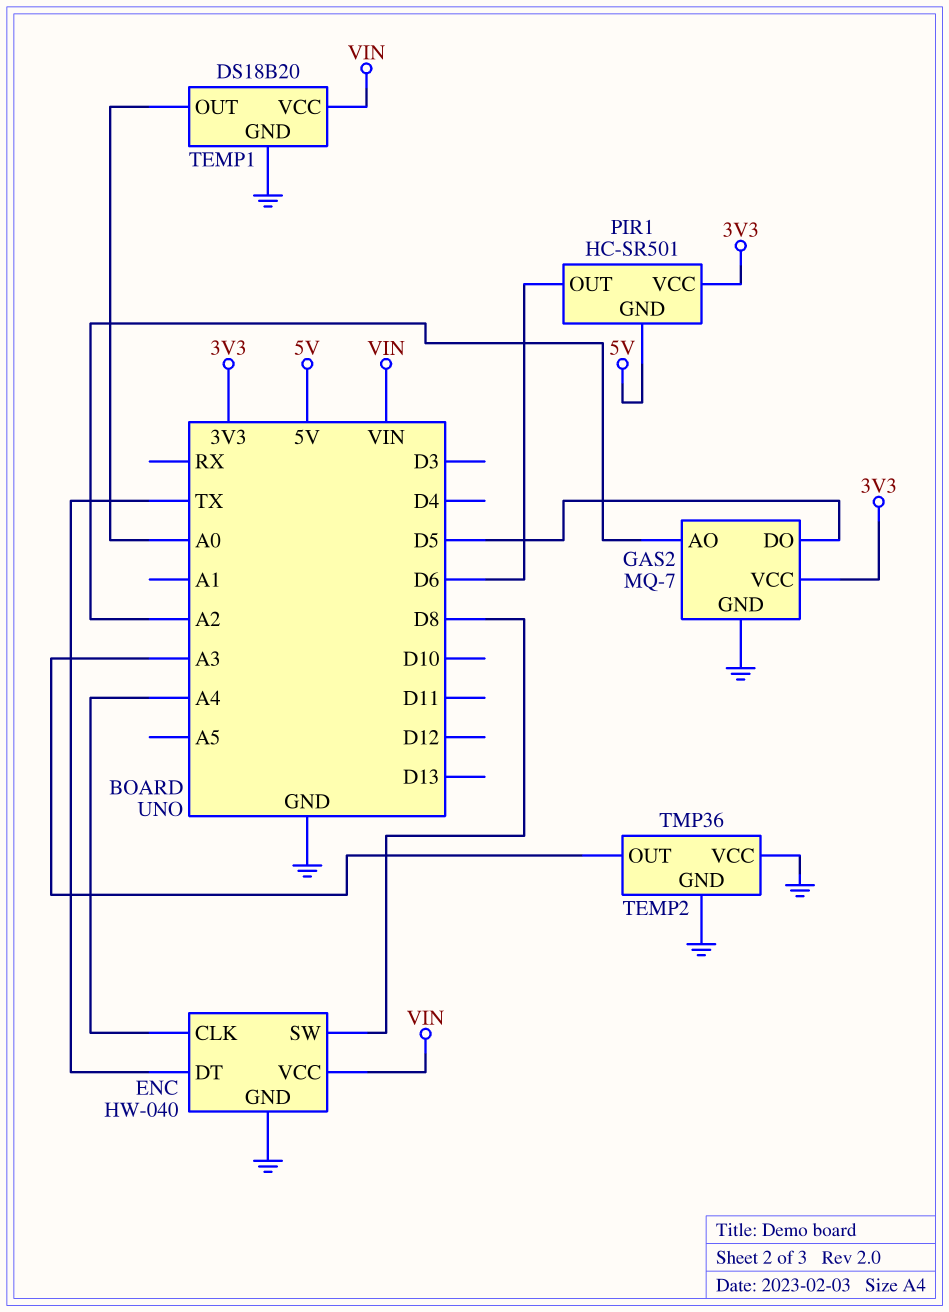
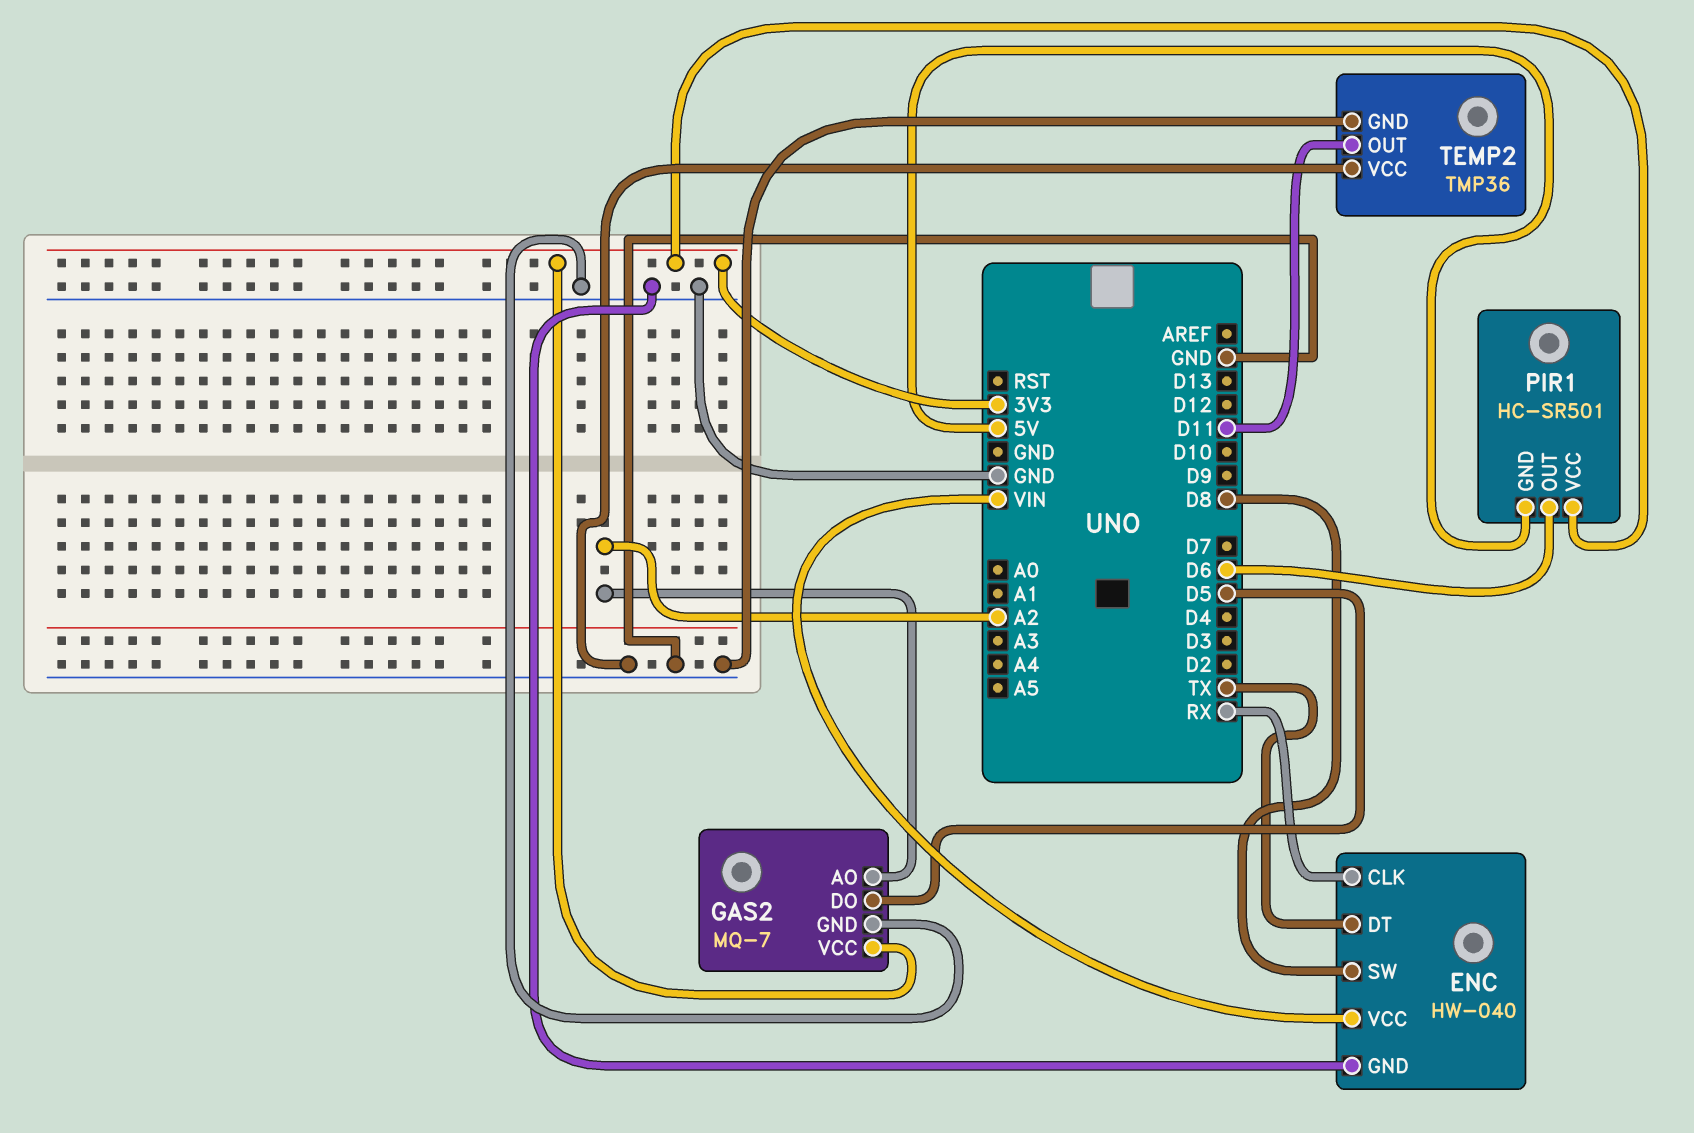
ENC pin CLK: A4 -> RX
TEMP1: DS18B20 -> none
TEMP1 pin GND: GND -> none
TEMP1 pin OUT: A0 -> none
TEMP1 pin VCC: VIN -> none
TEMP2 pin OUT: A3 -> D11

